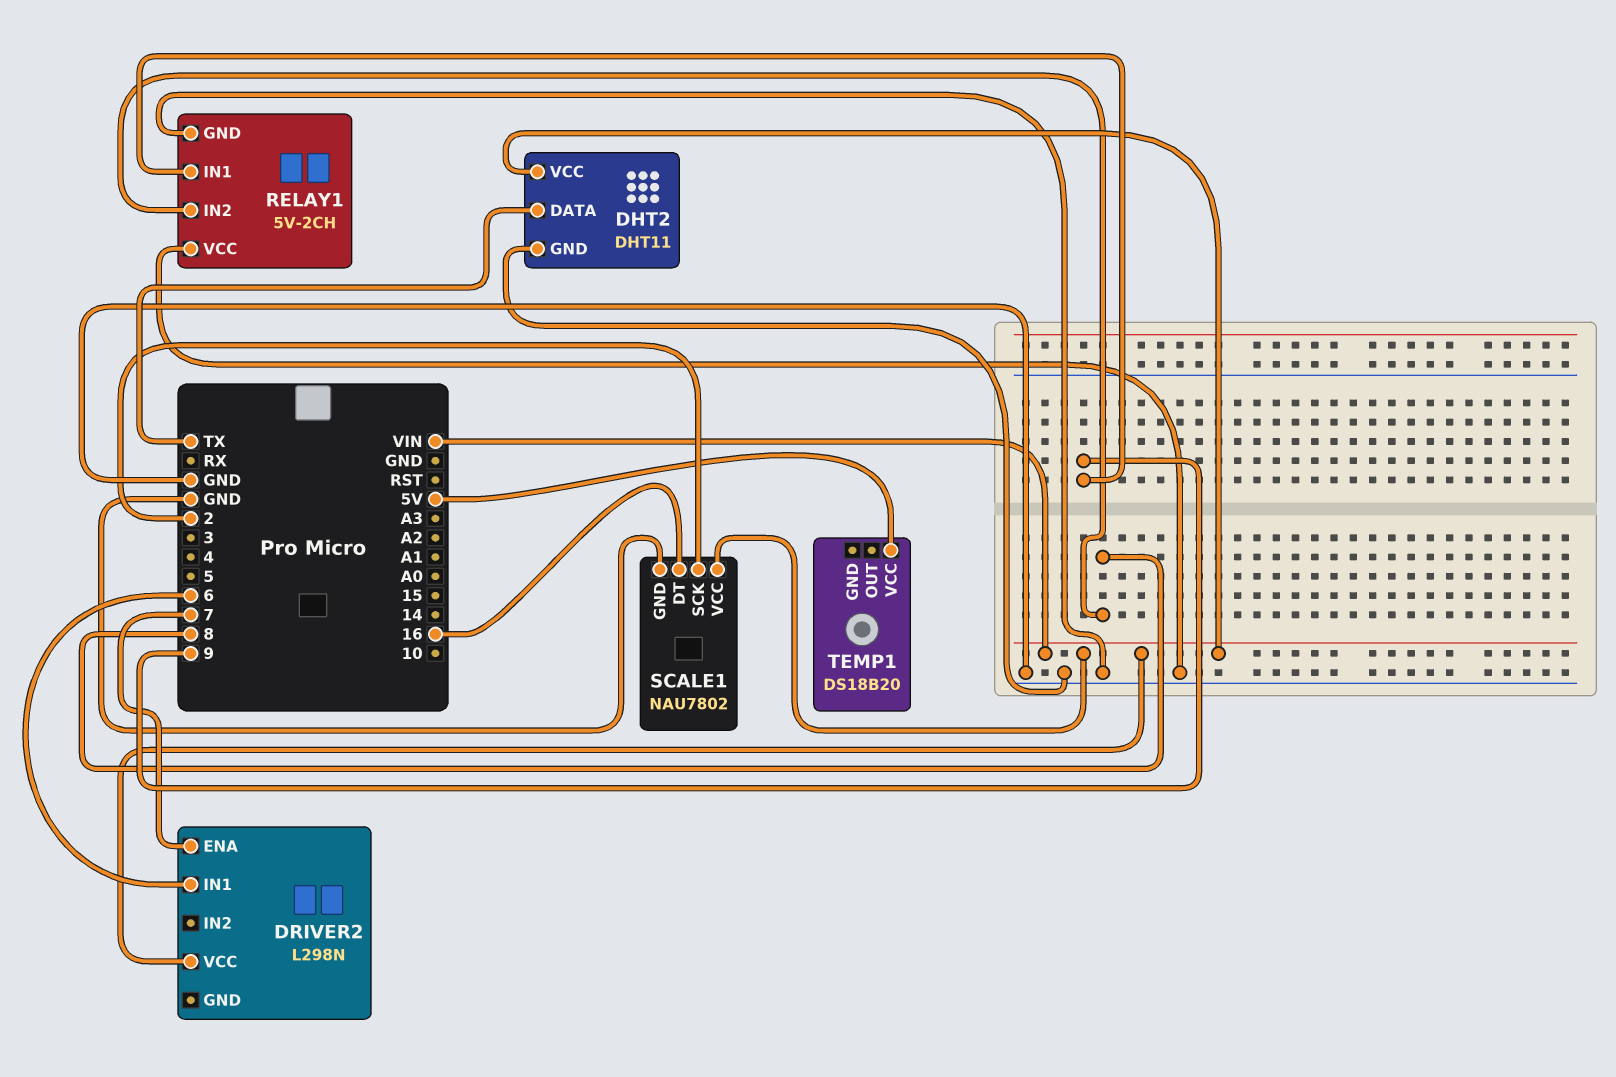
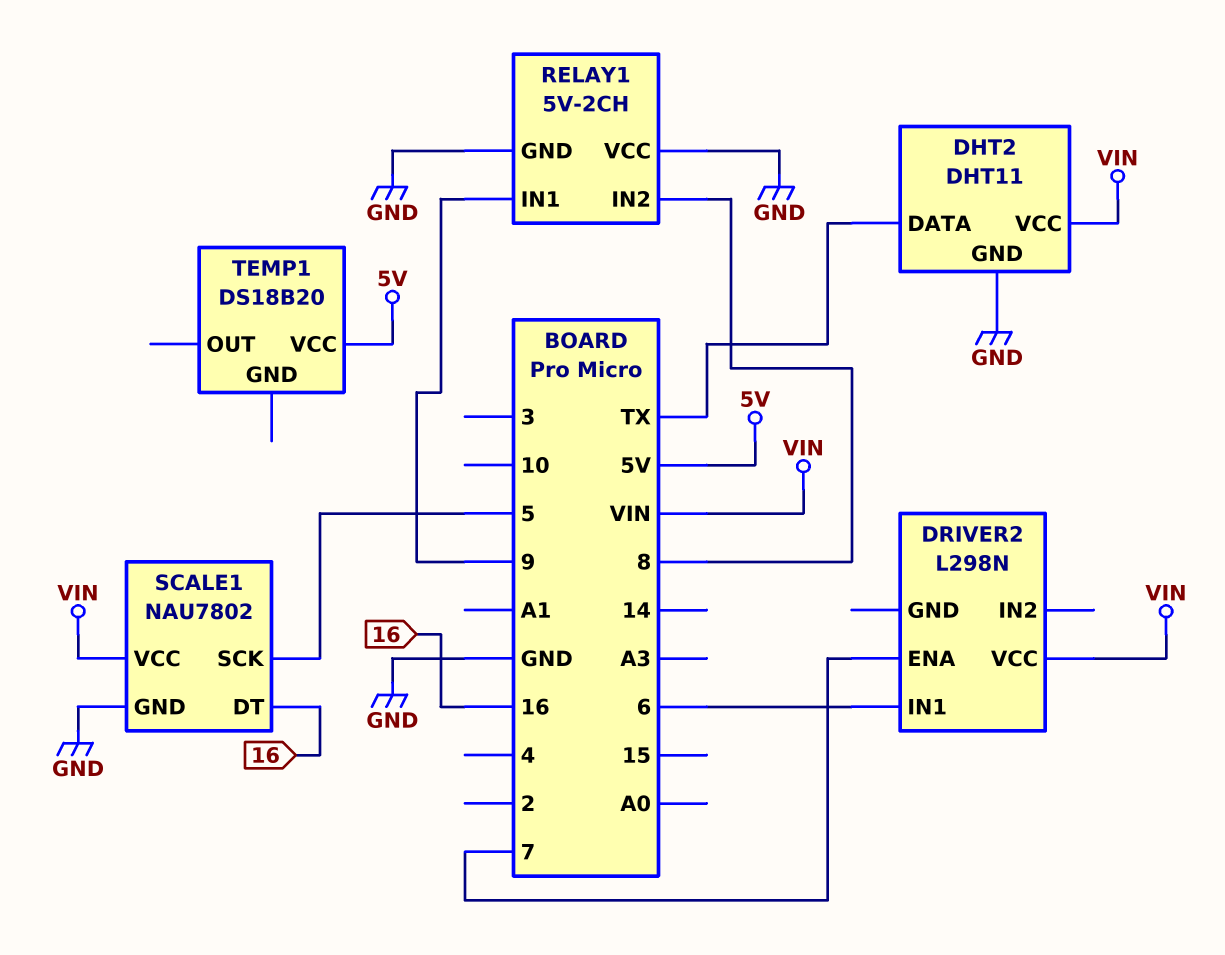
SCALE1 pin SCK: 2 -> 5

